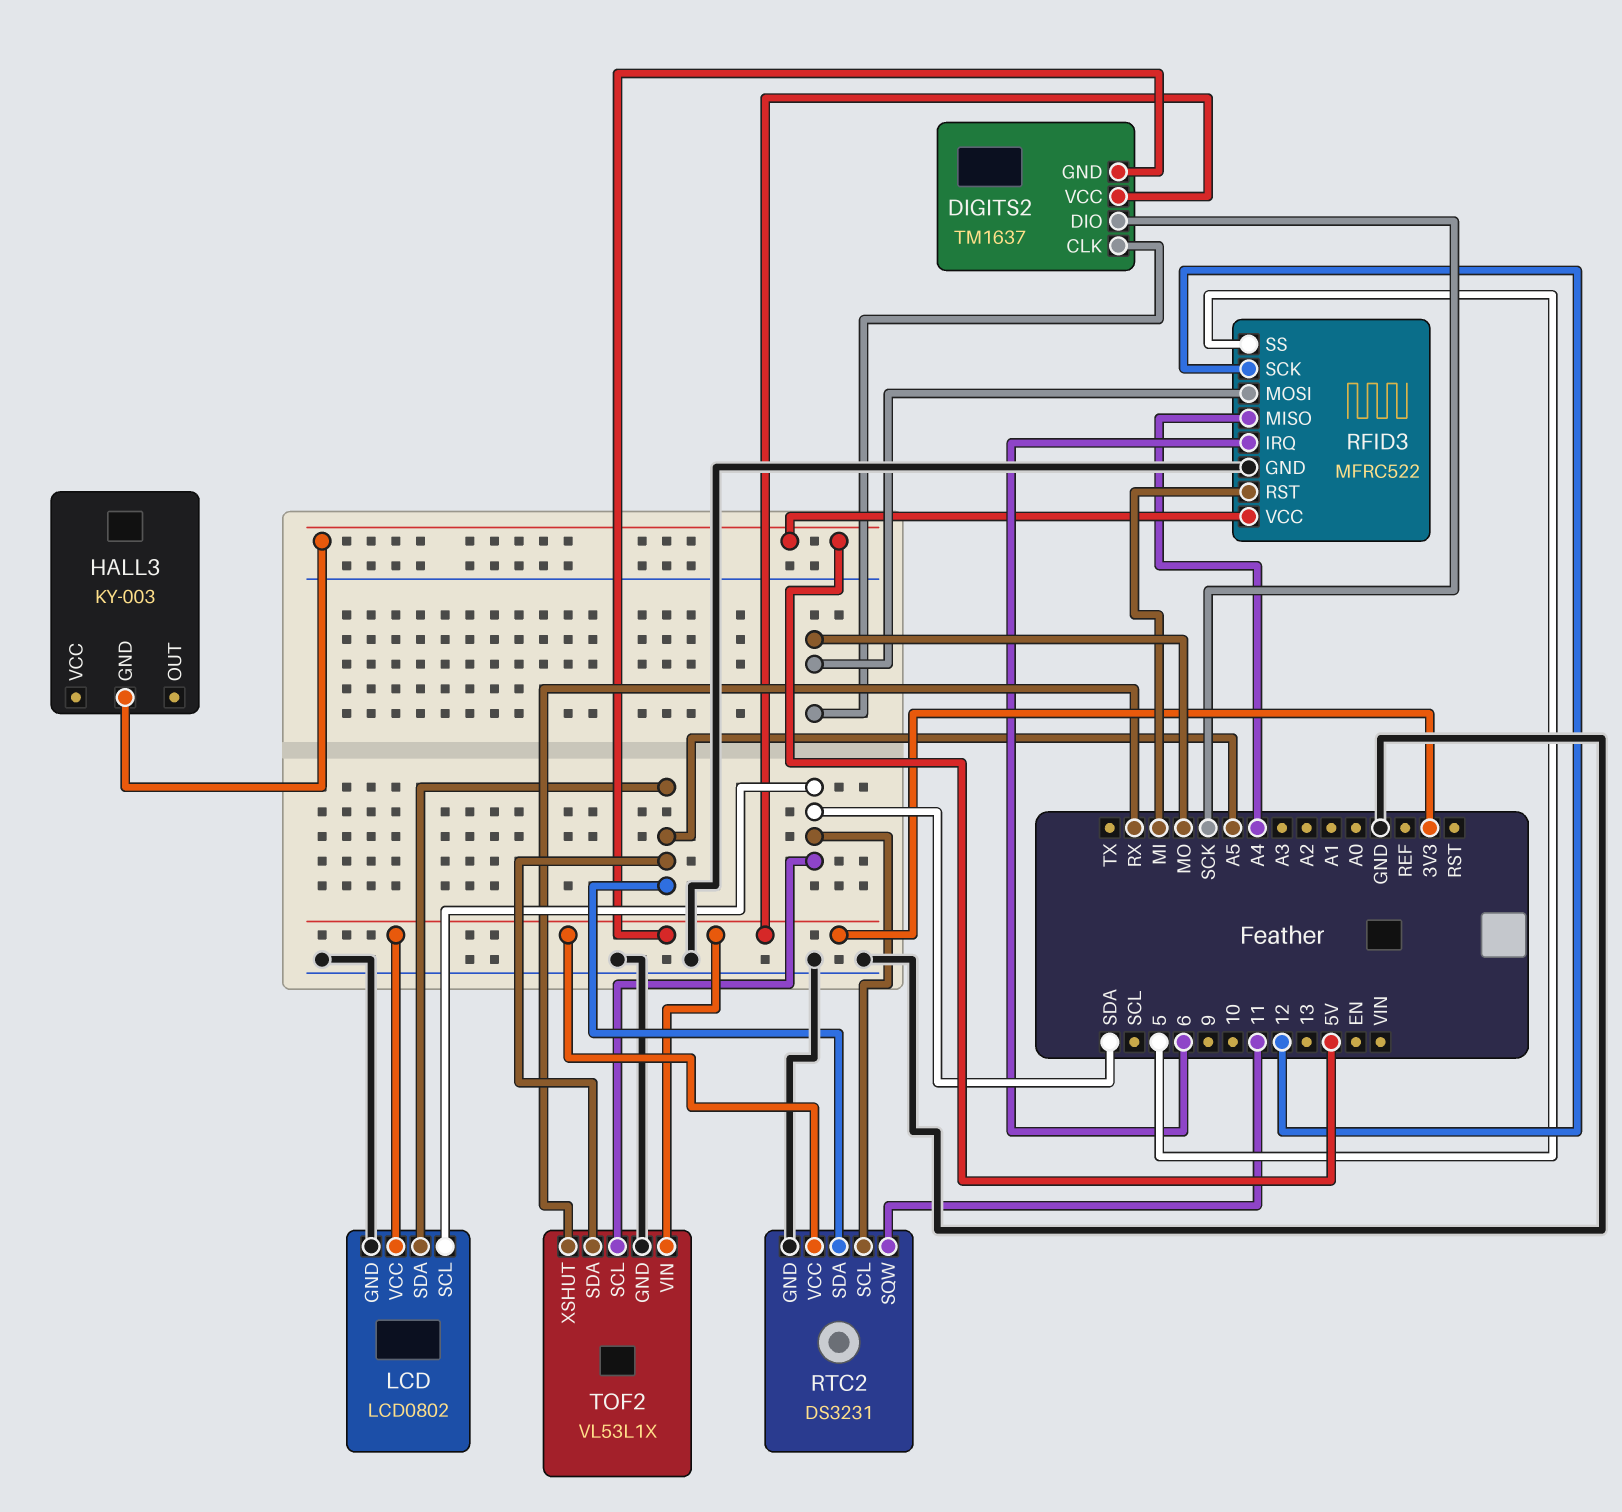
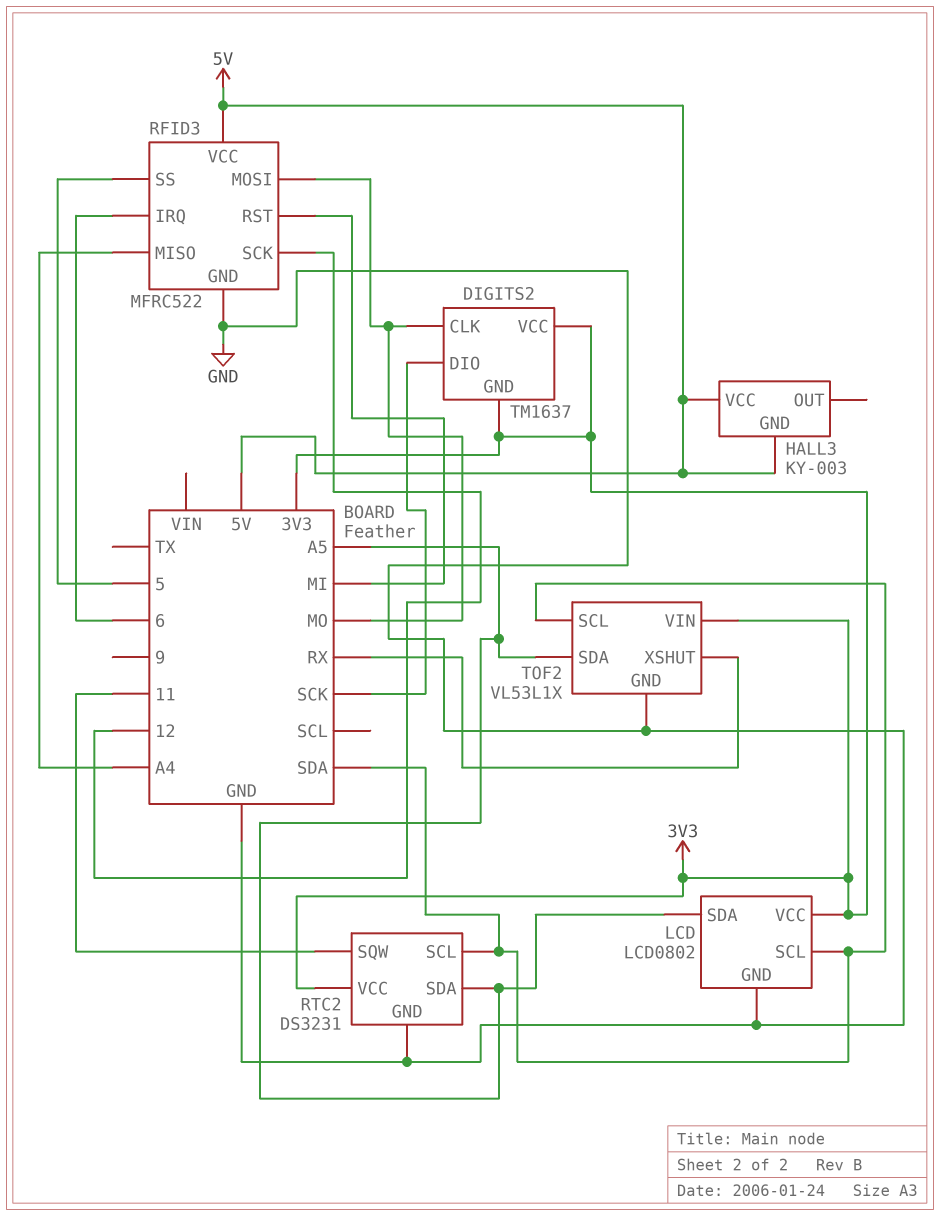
HALL3 pin VCC: none -> 5V

